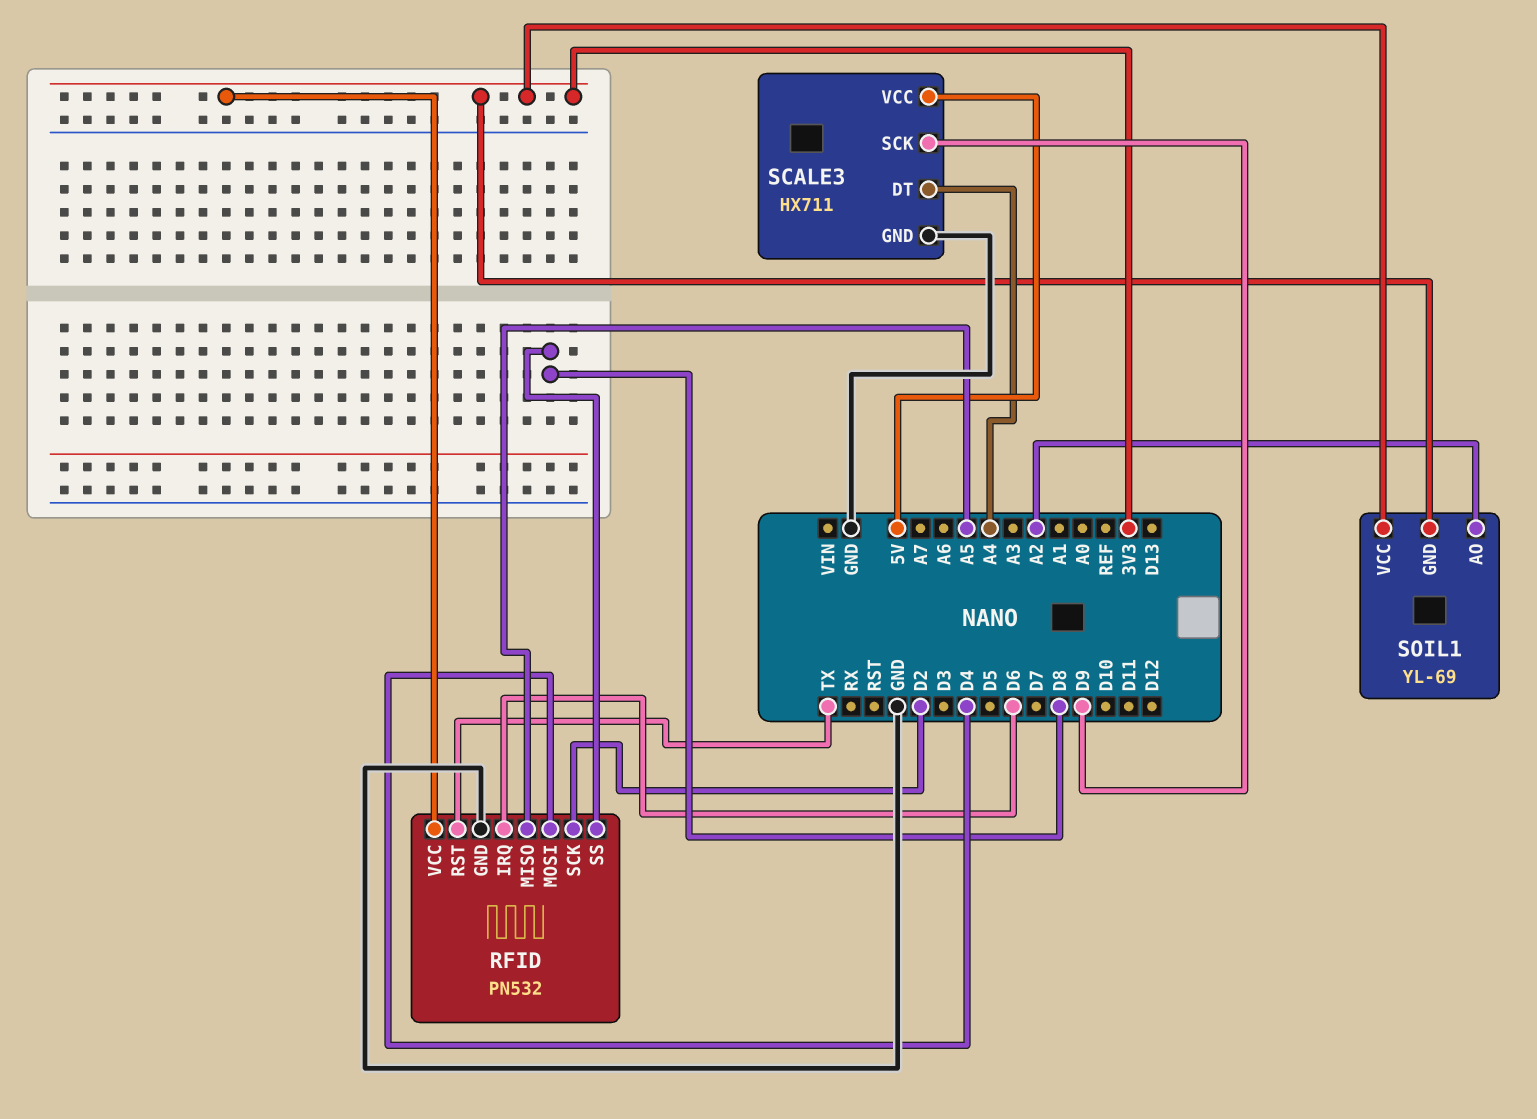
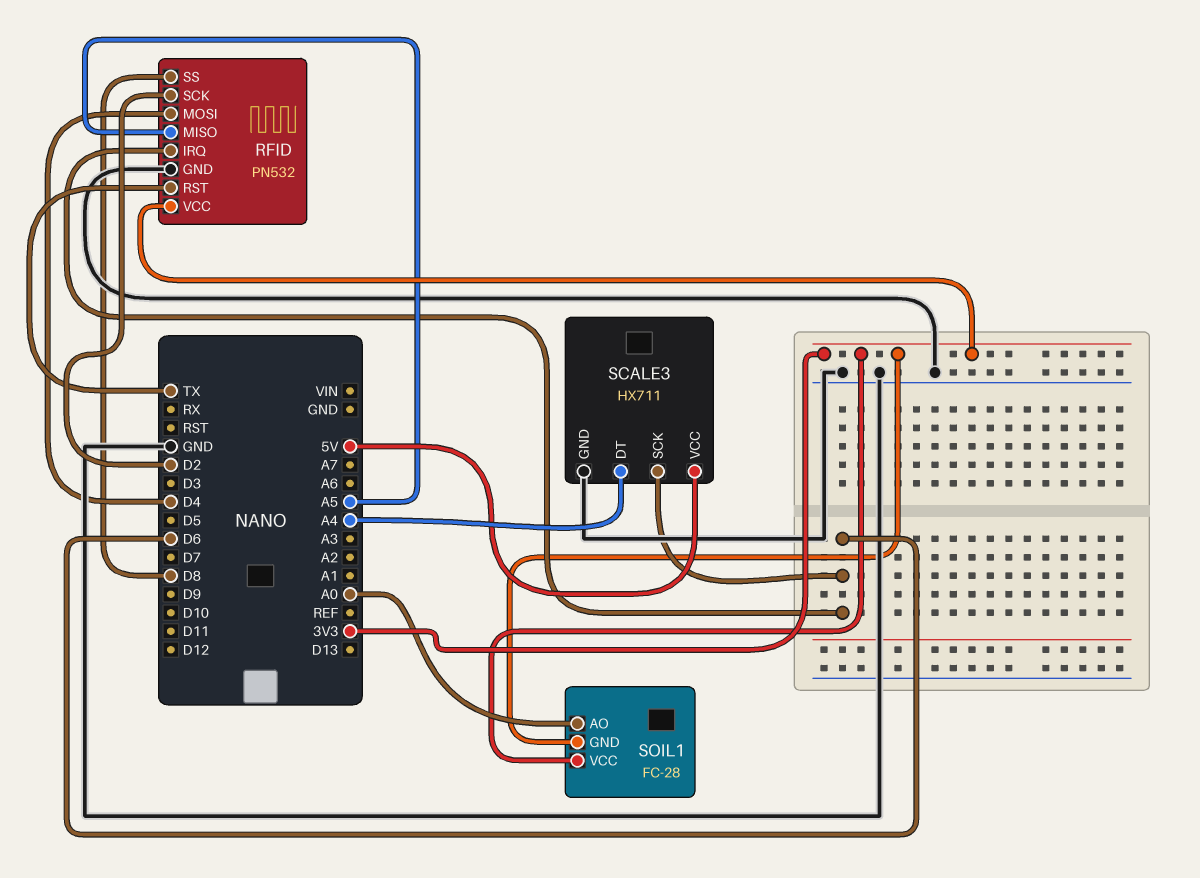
SCALE3 pin SCK: D9 -> D6
SOIL1: YL-69 -> FC-28
SOIL1 pin AO: A2 -> A0

